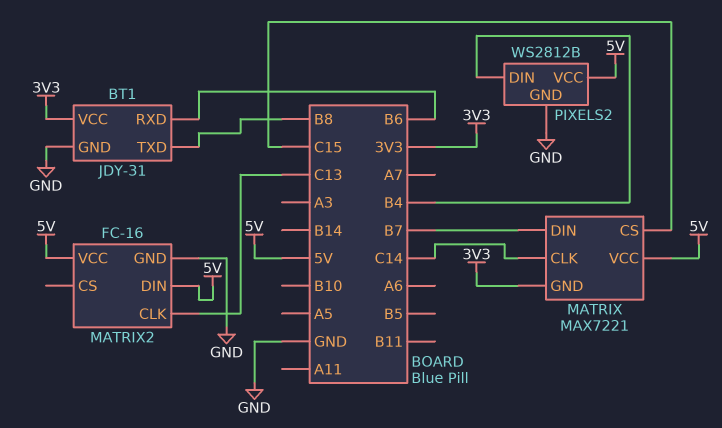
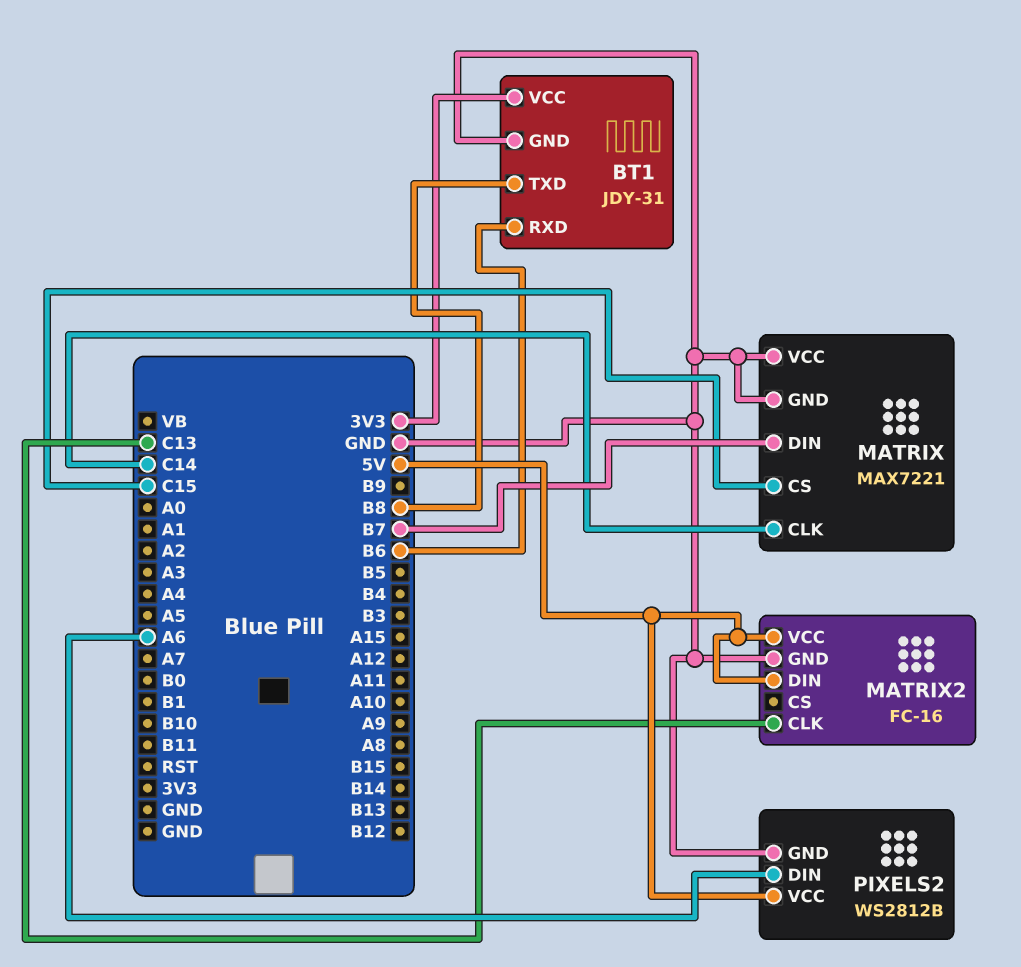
MATRIX pin GND: 3V3 -> GND
MATRIX pin VCC: 5V -> GND
PIXELS2 pin DIN: B4 -> A6

